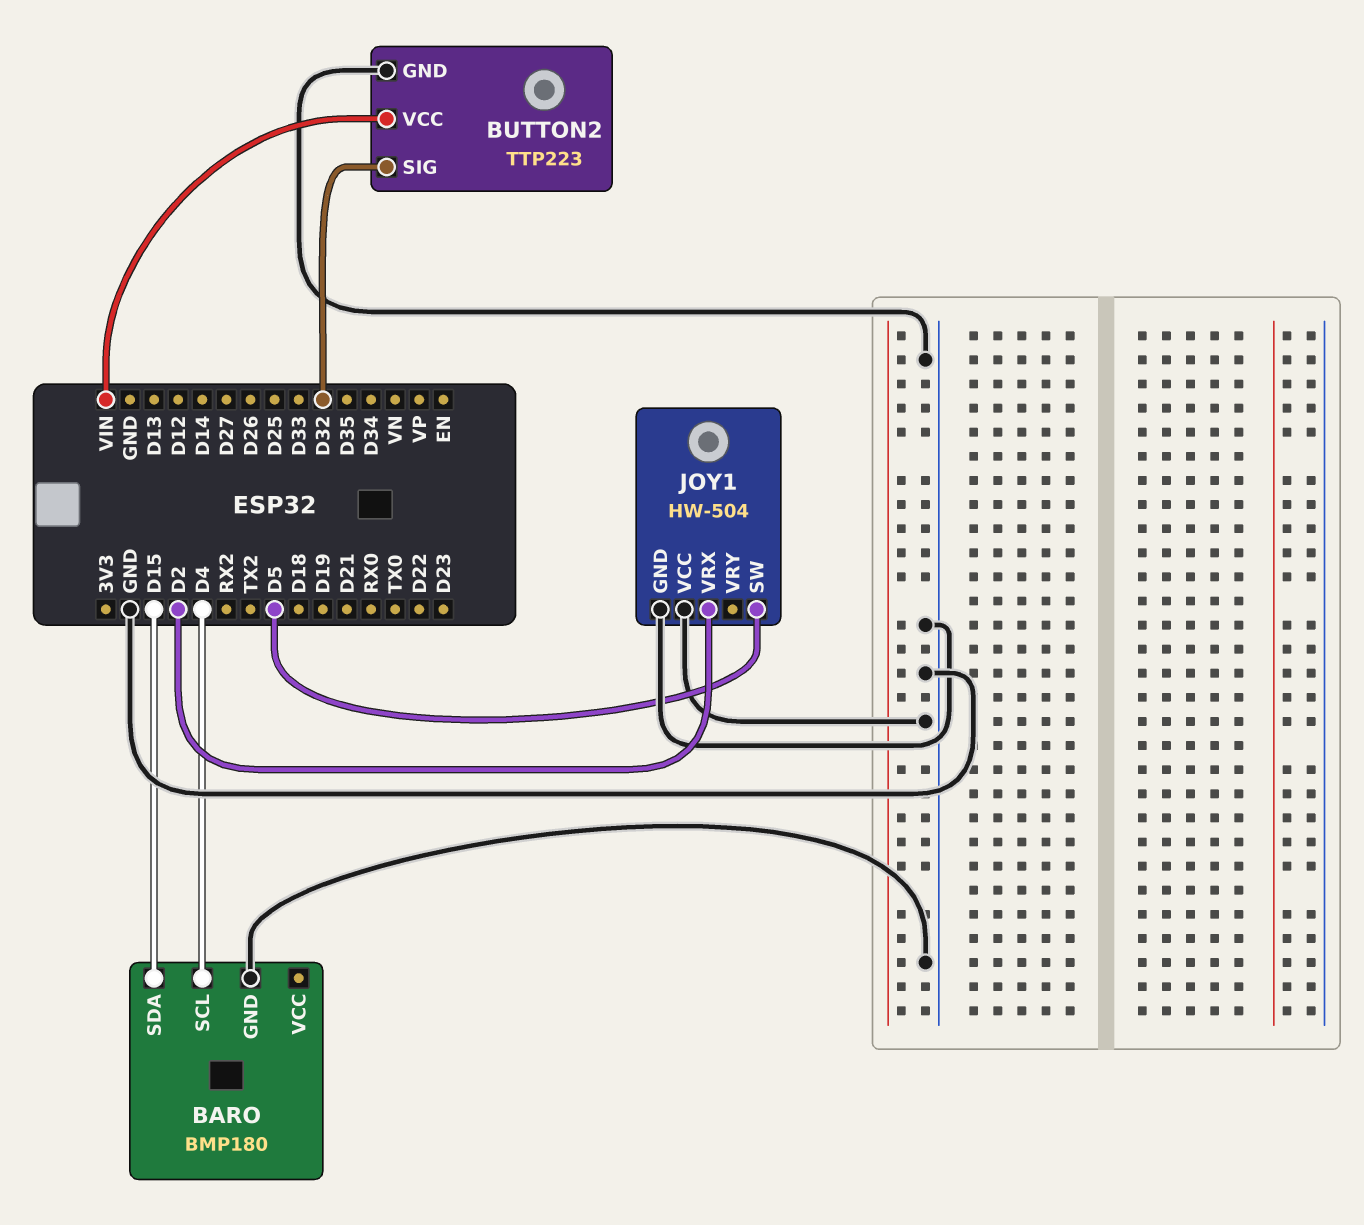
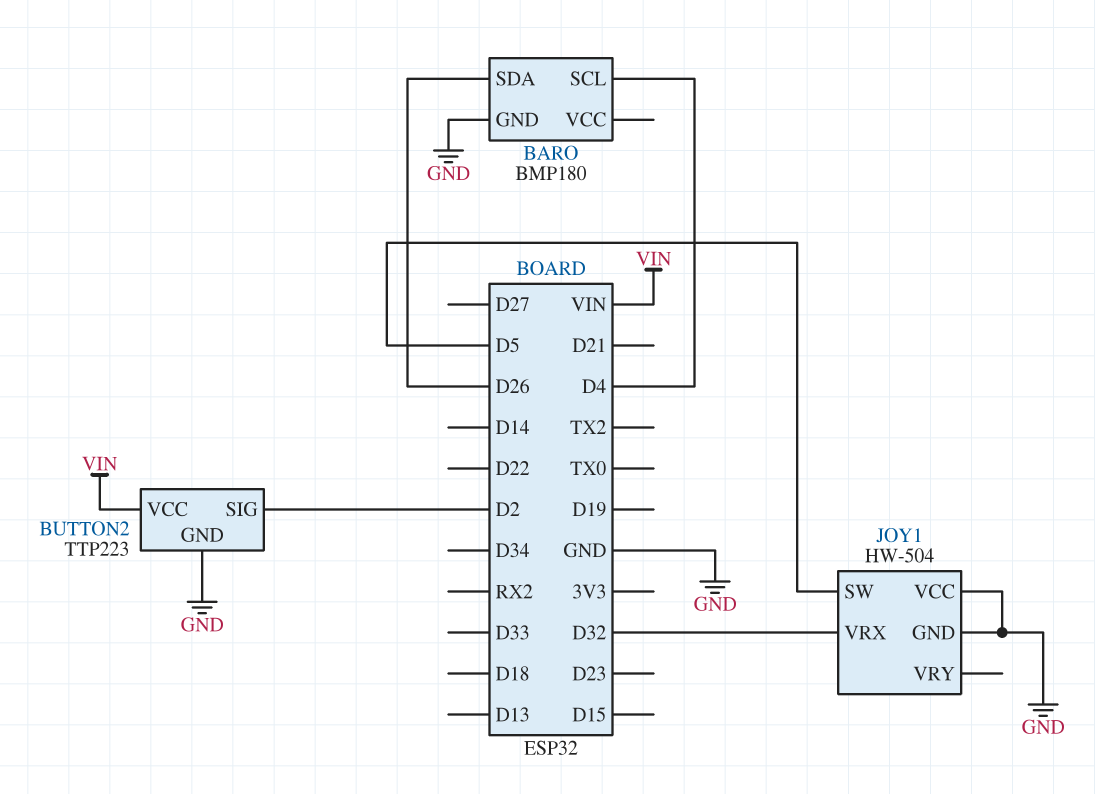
BARO pin SDA: D15 -> D26
BUTTON2 pin SIG: D32 -> D2
JOY1 pin VRX: D2 -> D32

